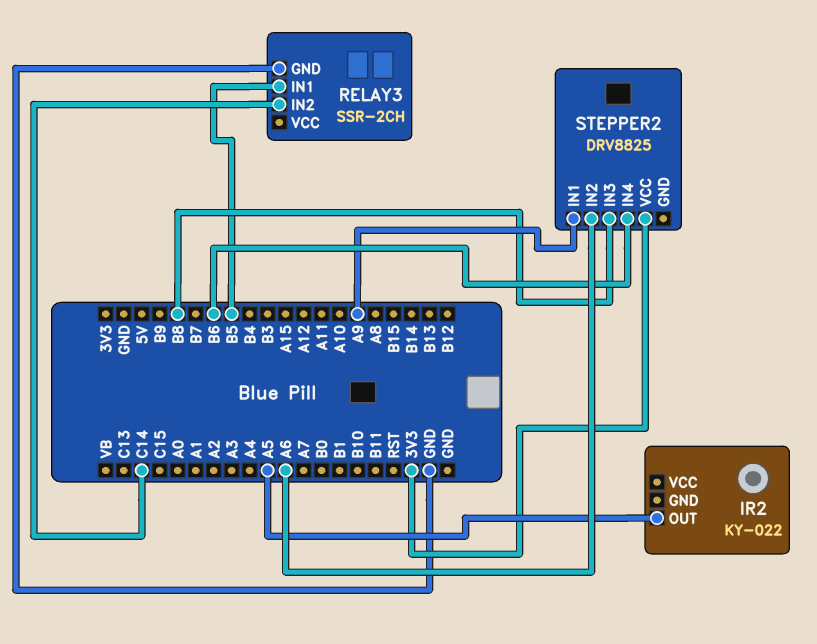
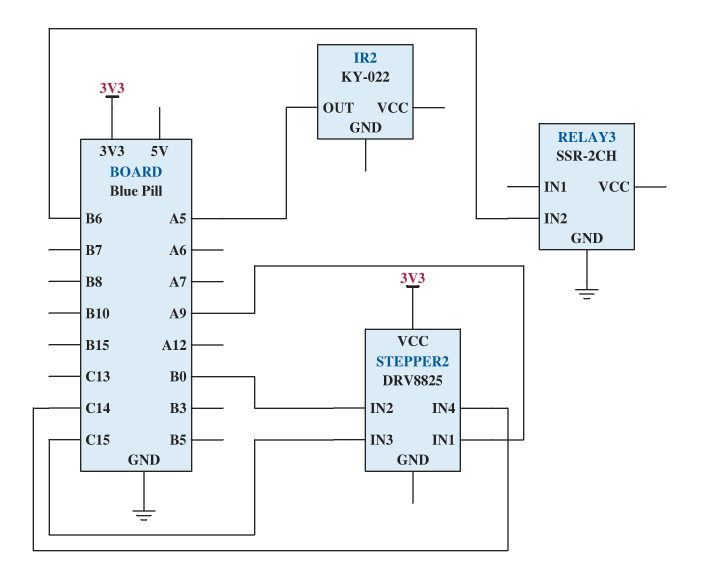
RELAY3 pin IN1: B5 -> none
RELAY3 pin IN2: C14 -> B6
STEPPER2 pin IN2: A6 -> B0
STEPPER2 pin IN3: B8 -> C15
STEPPER2 pin IN4: B6 -> C14

